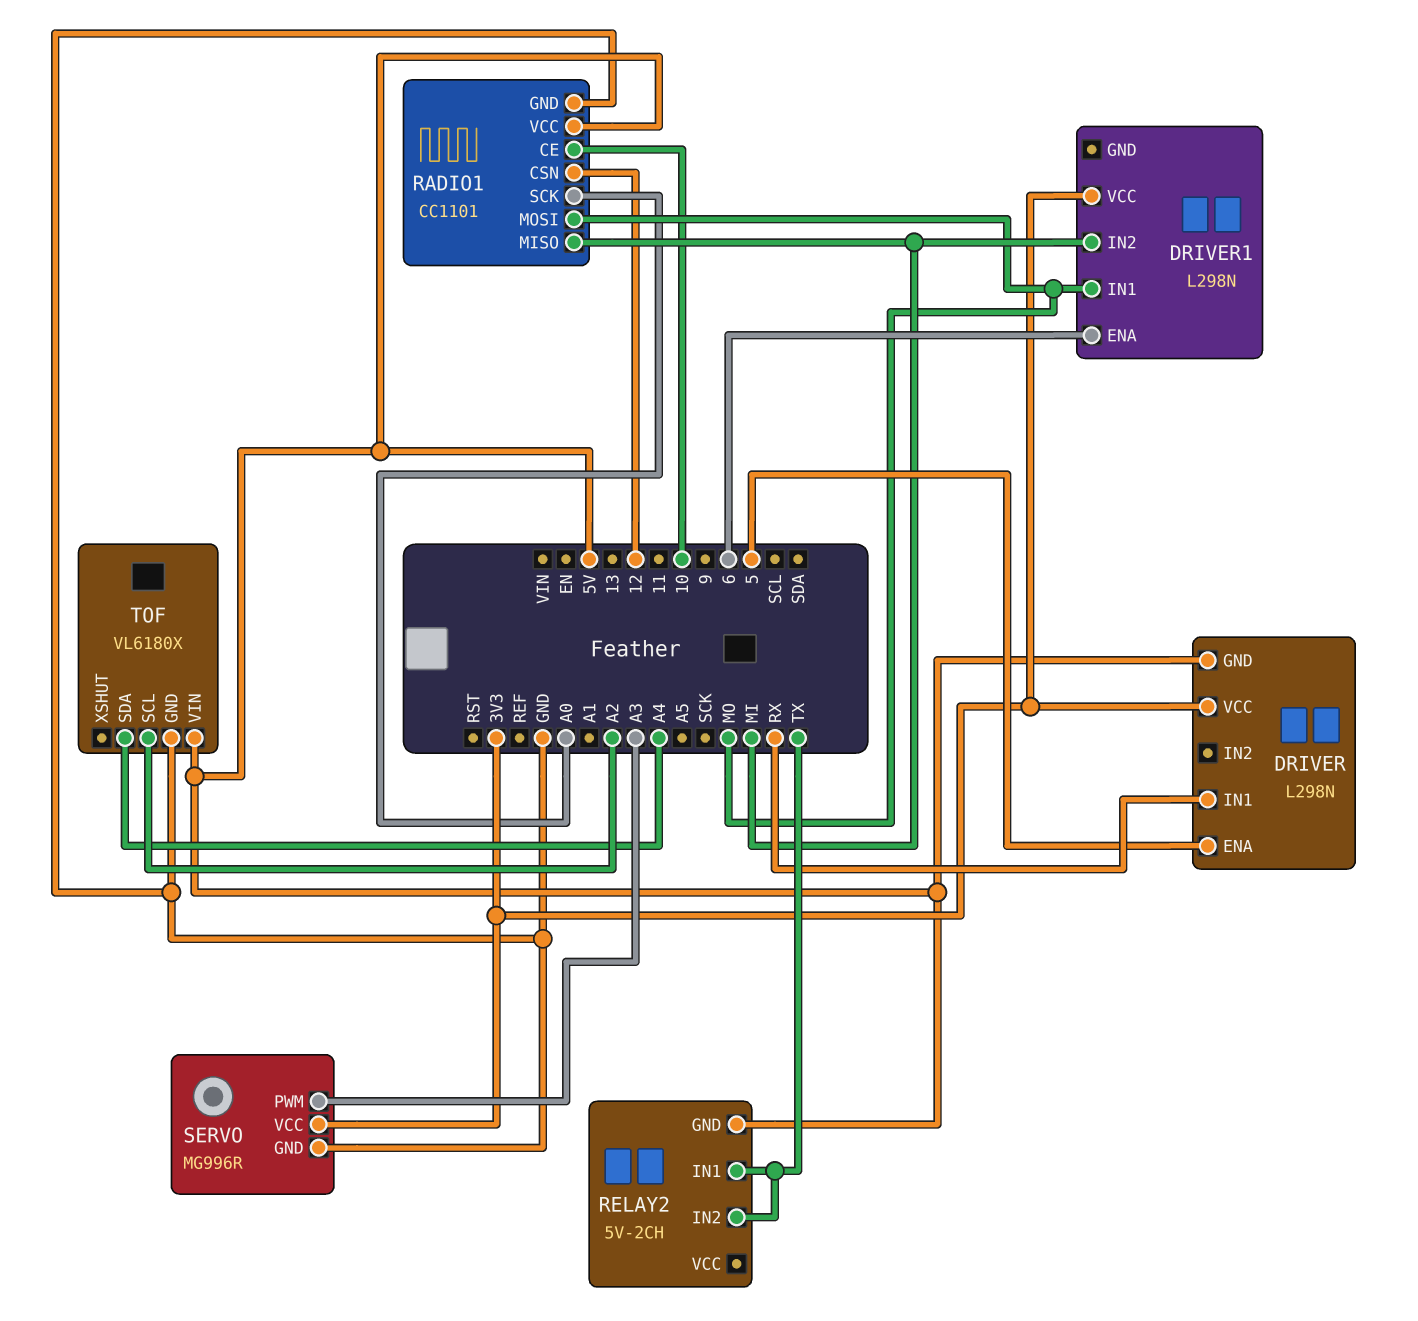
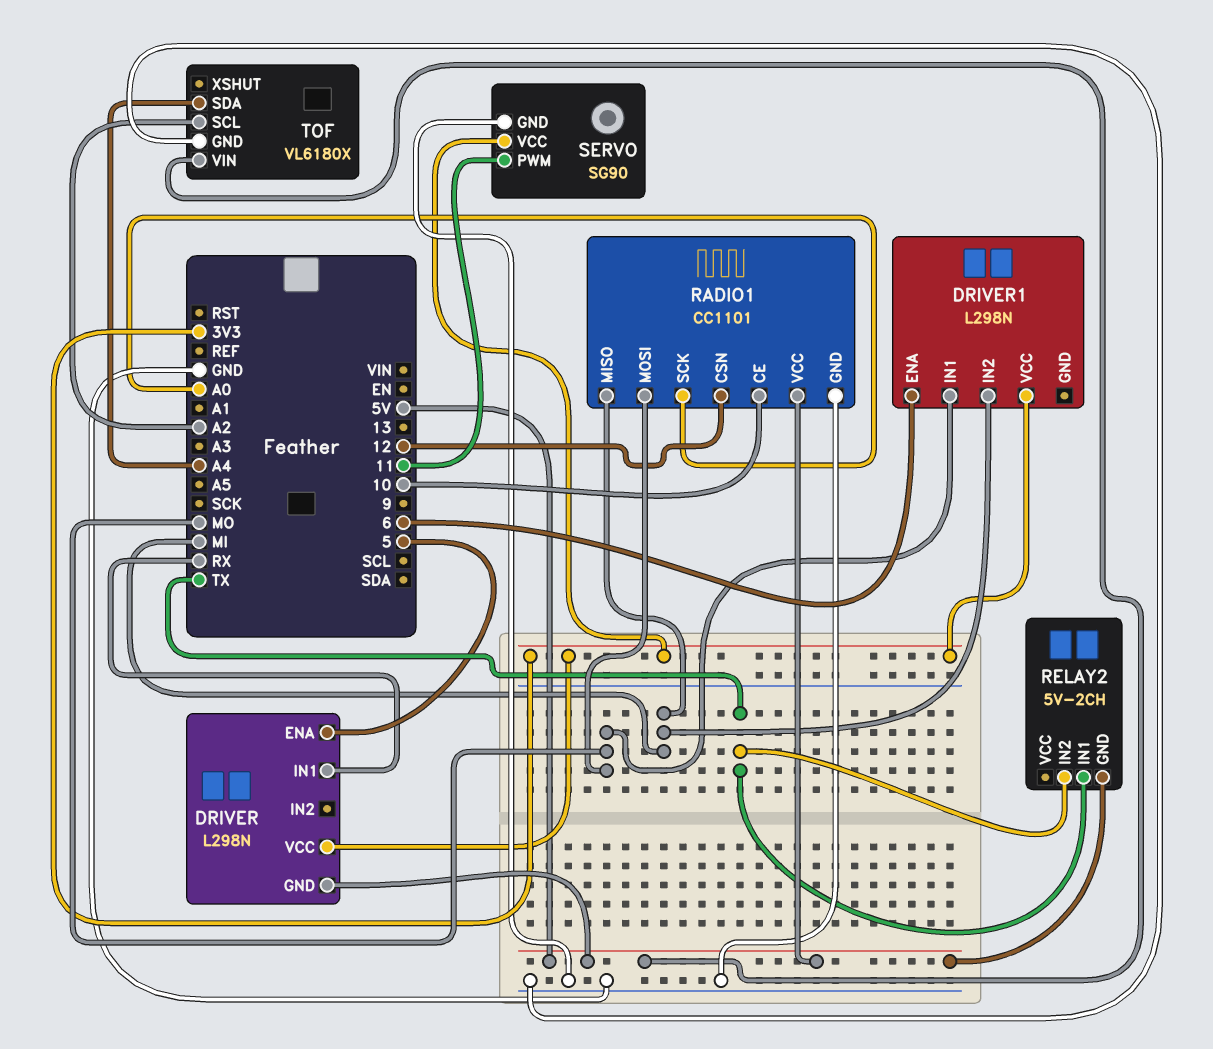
SERVO: MG996R -> SG90
SERVO pin PWM: A3 -> 11

